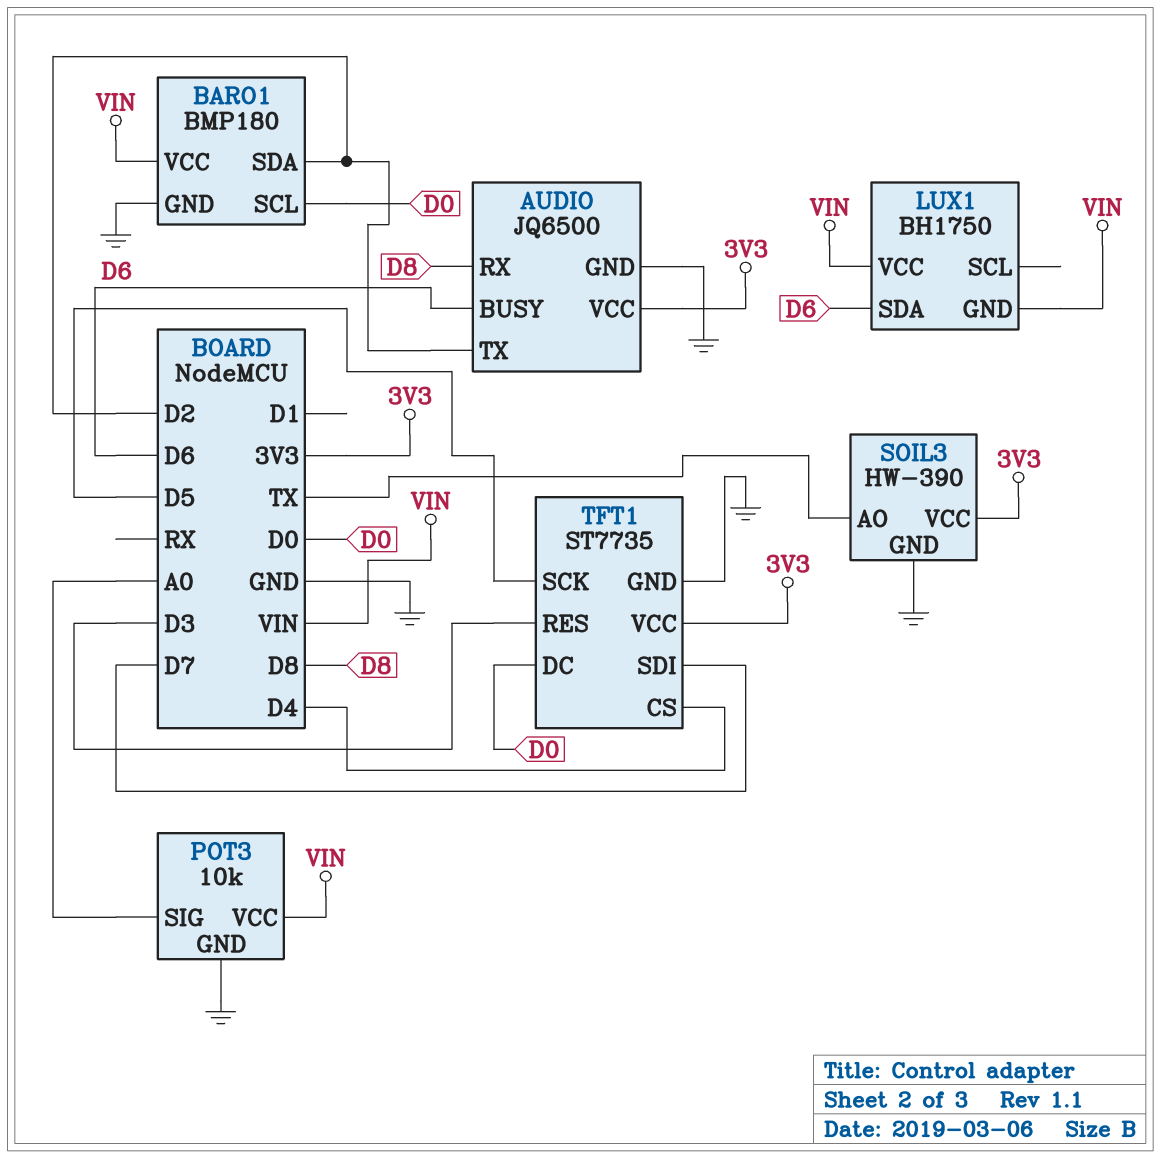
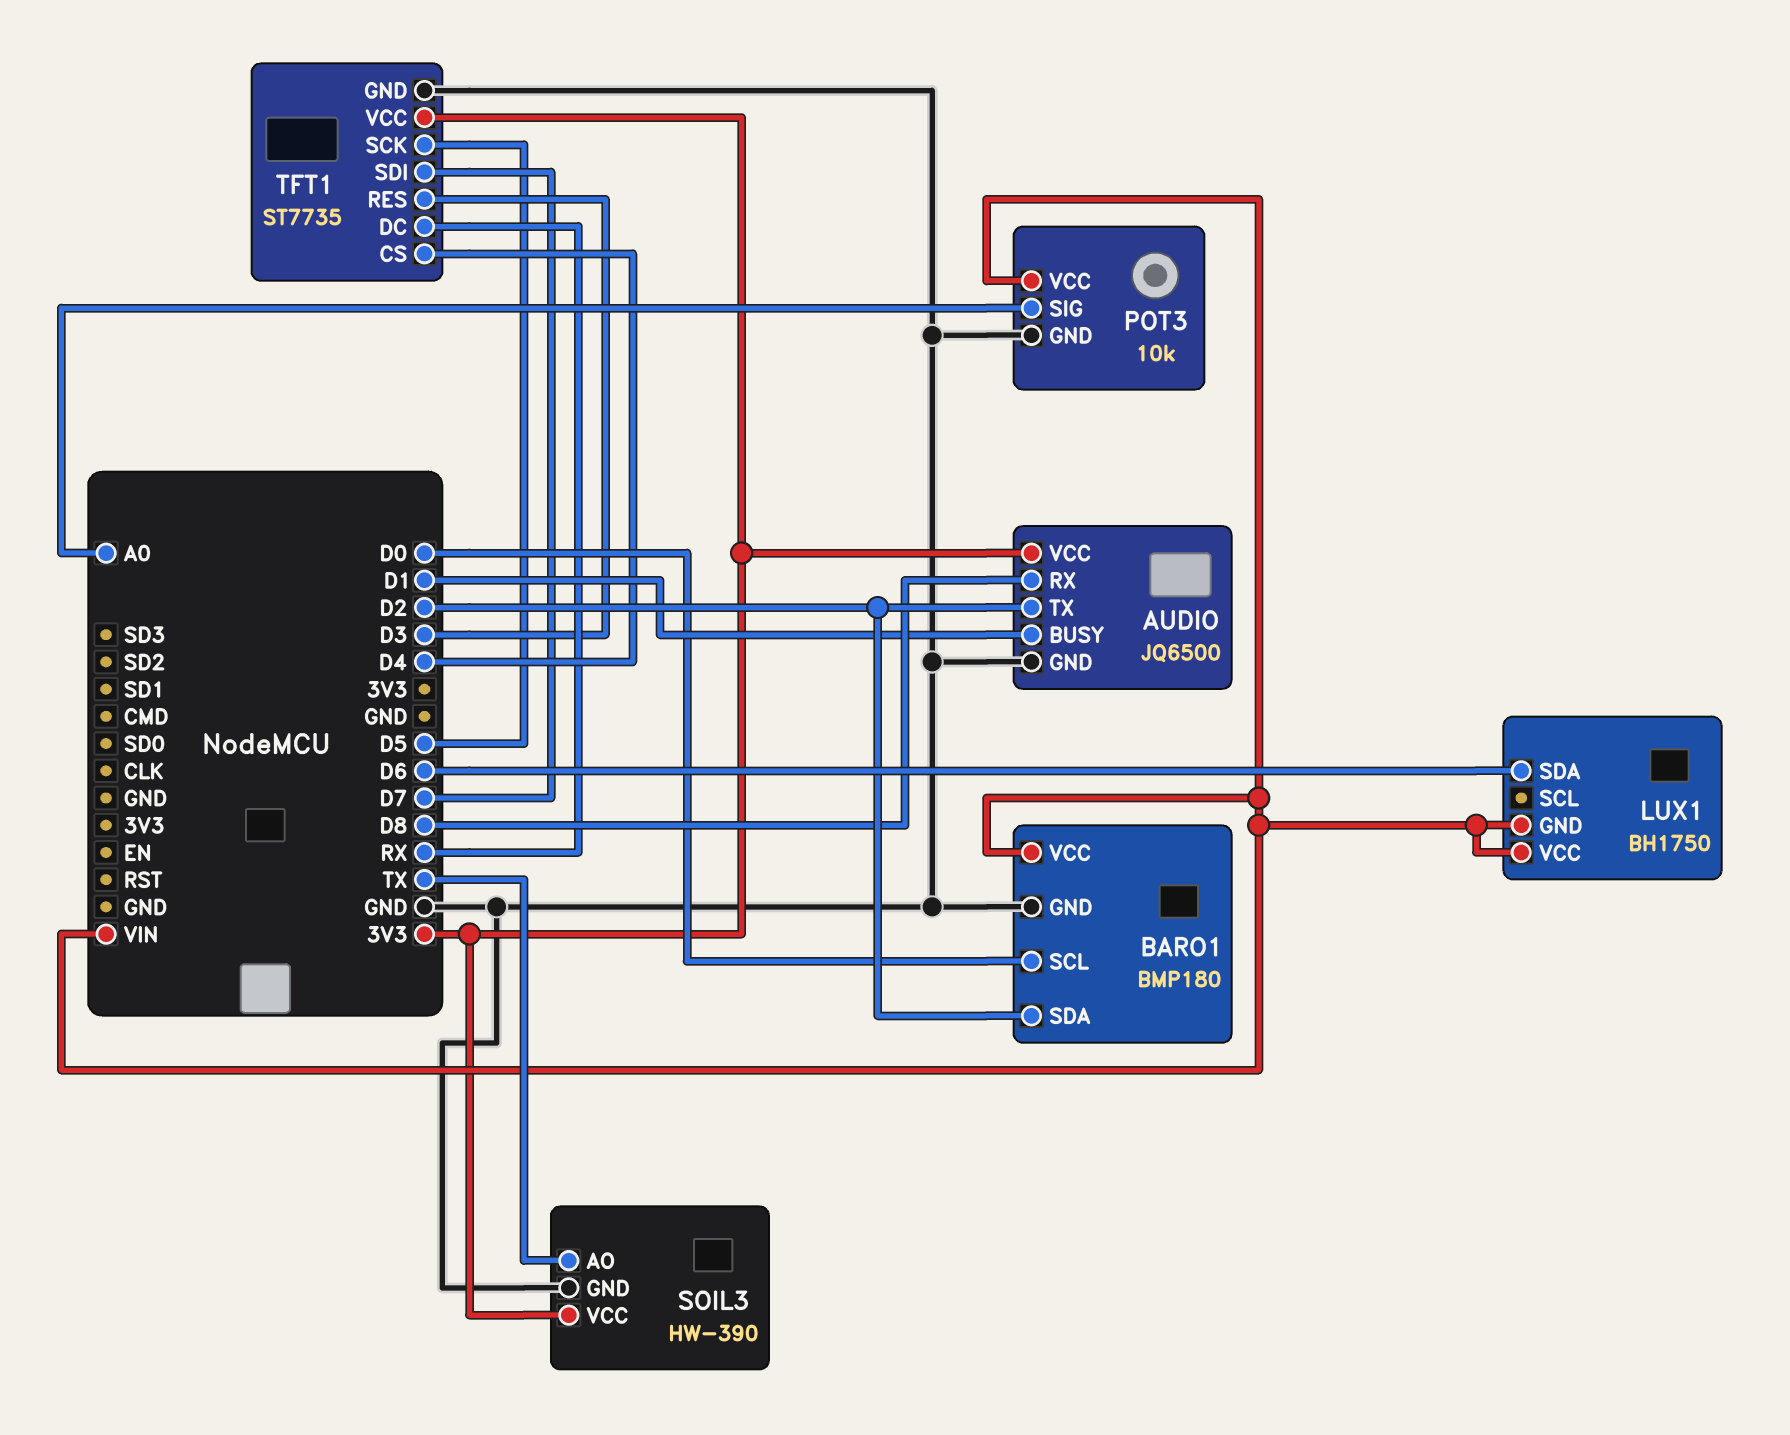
AUDIO pin BUSY: D6 -> D1
TFT1 pin DC: D0 -> RX

